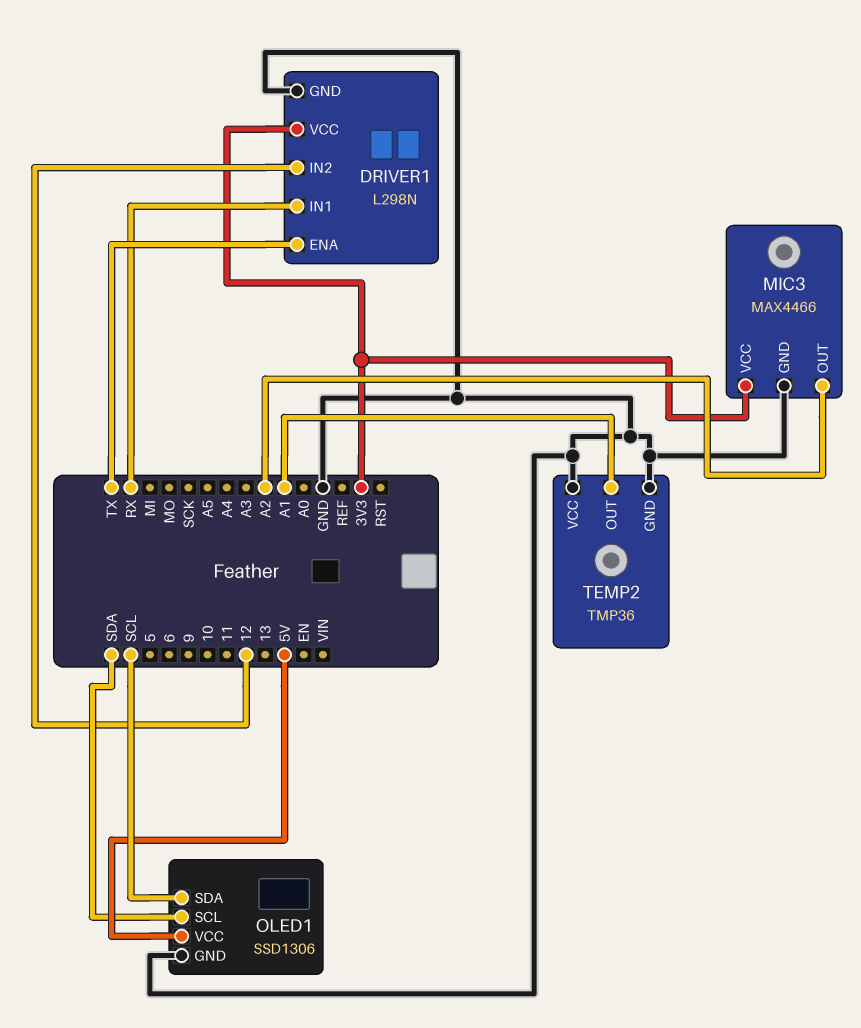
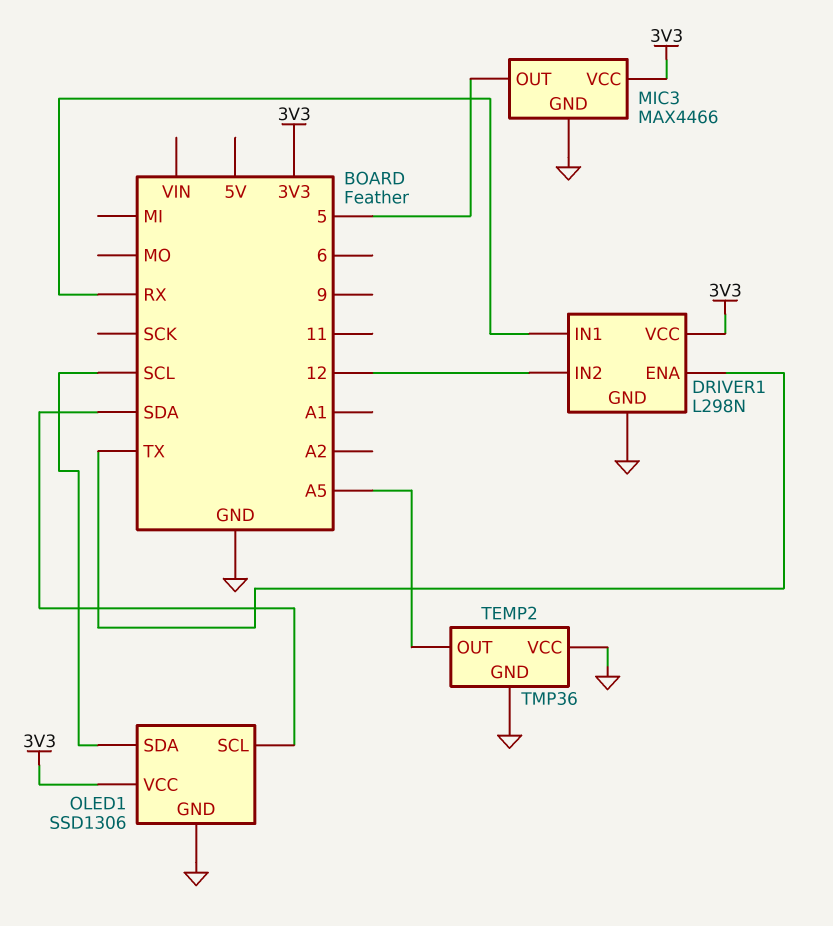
MIC3 pin OUT: A2 -> 5
OLED1 pin VCC: 5V -> 3V3
TEMP2 pin OUT: A1 -> A5

